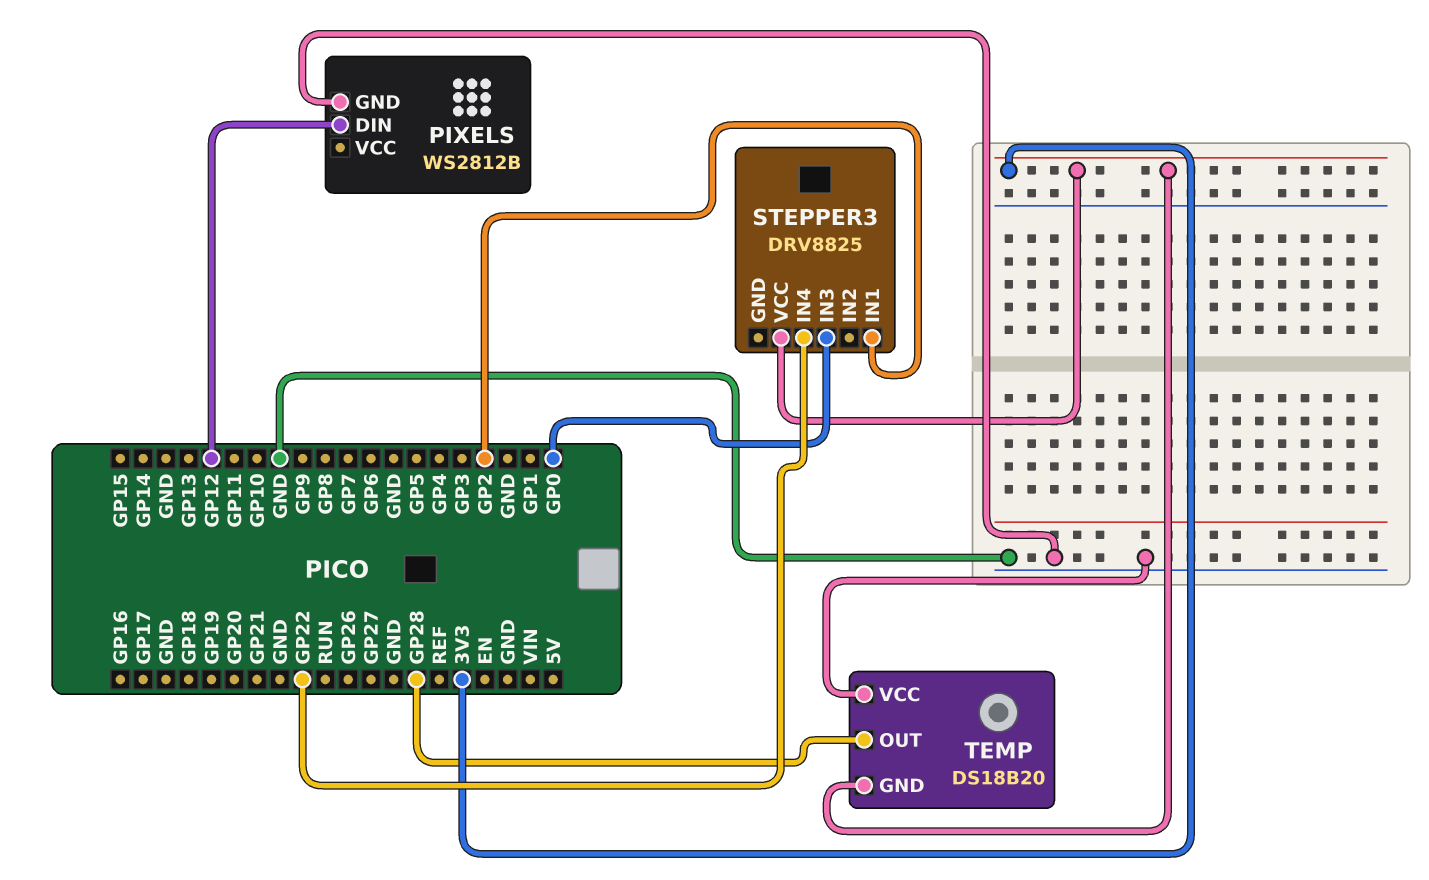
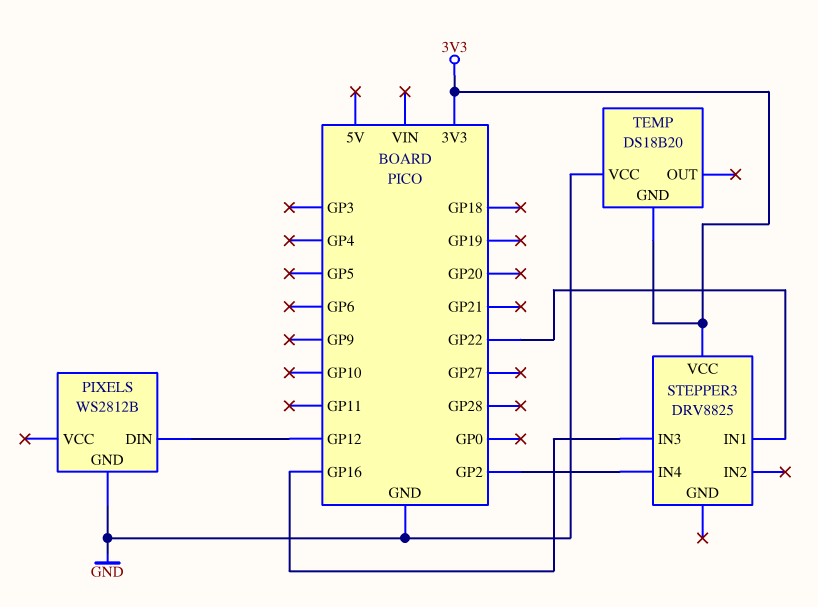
STEPPER3 pin IN1: GP2 -> GP22
STEPPER3 pin IN3: GP0 -> GP16
STEPPER3 pin IN4: GP22 -> GP2
TEMP pin OUT: GP28 -> none

